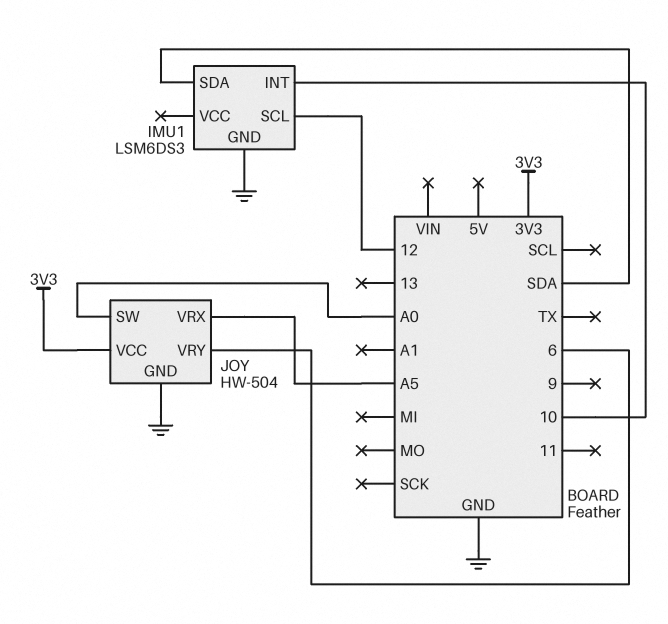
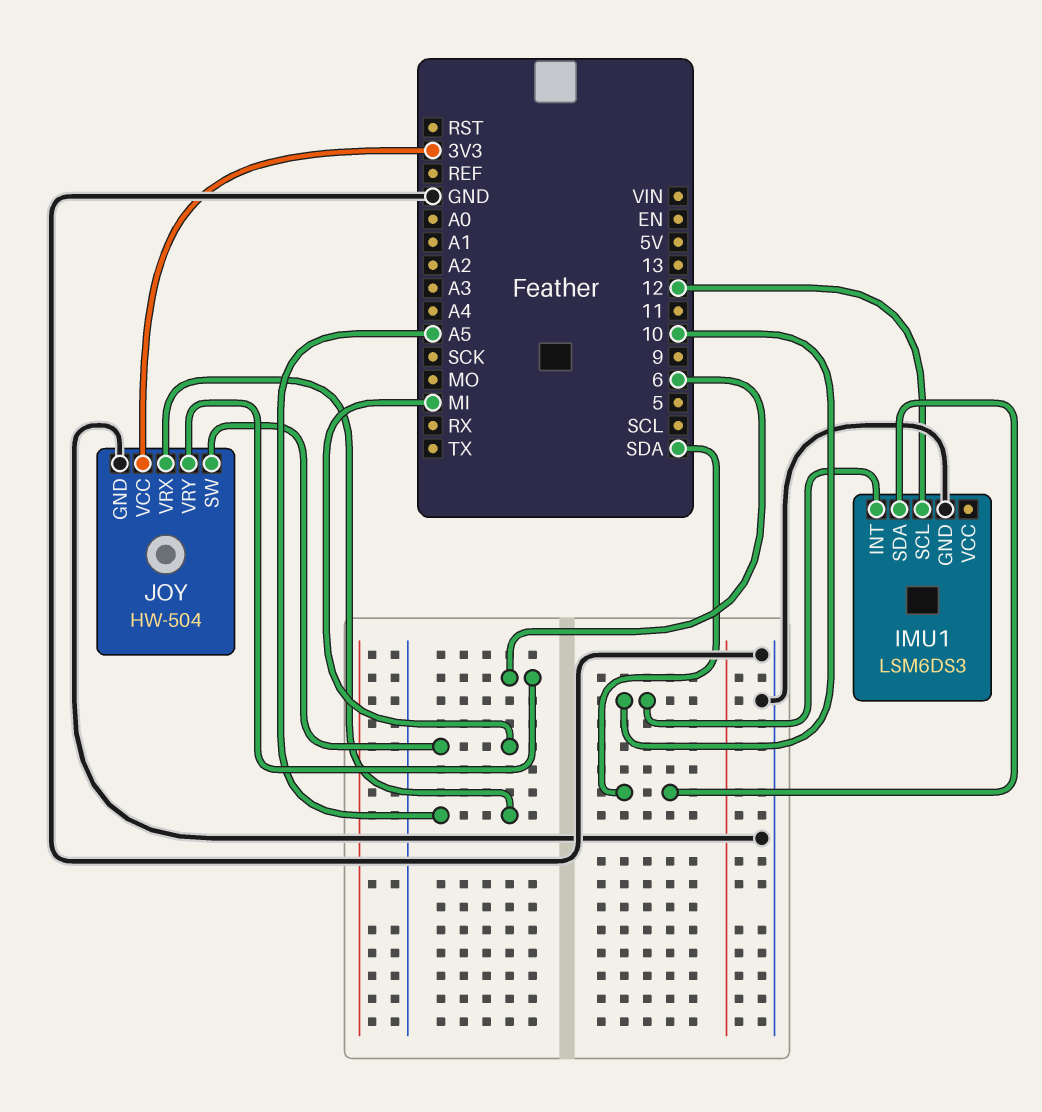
JOY pin SW: A0 -> MI

